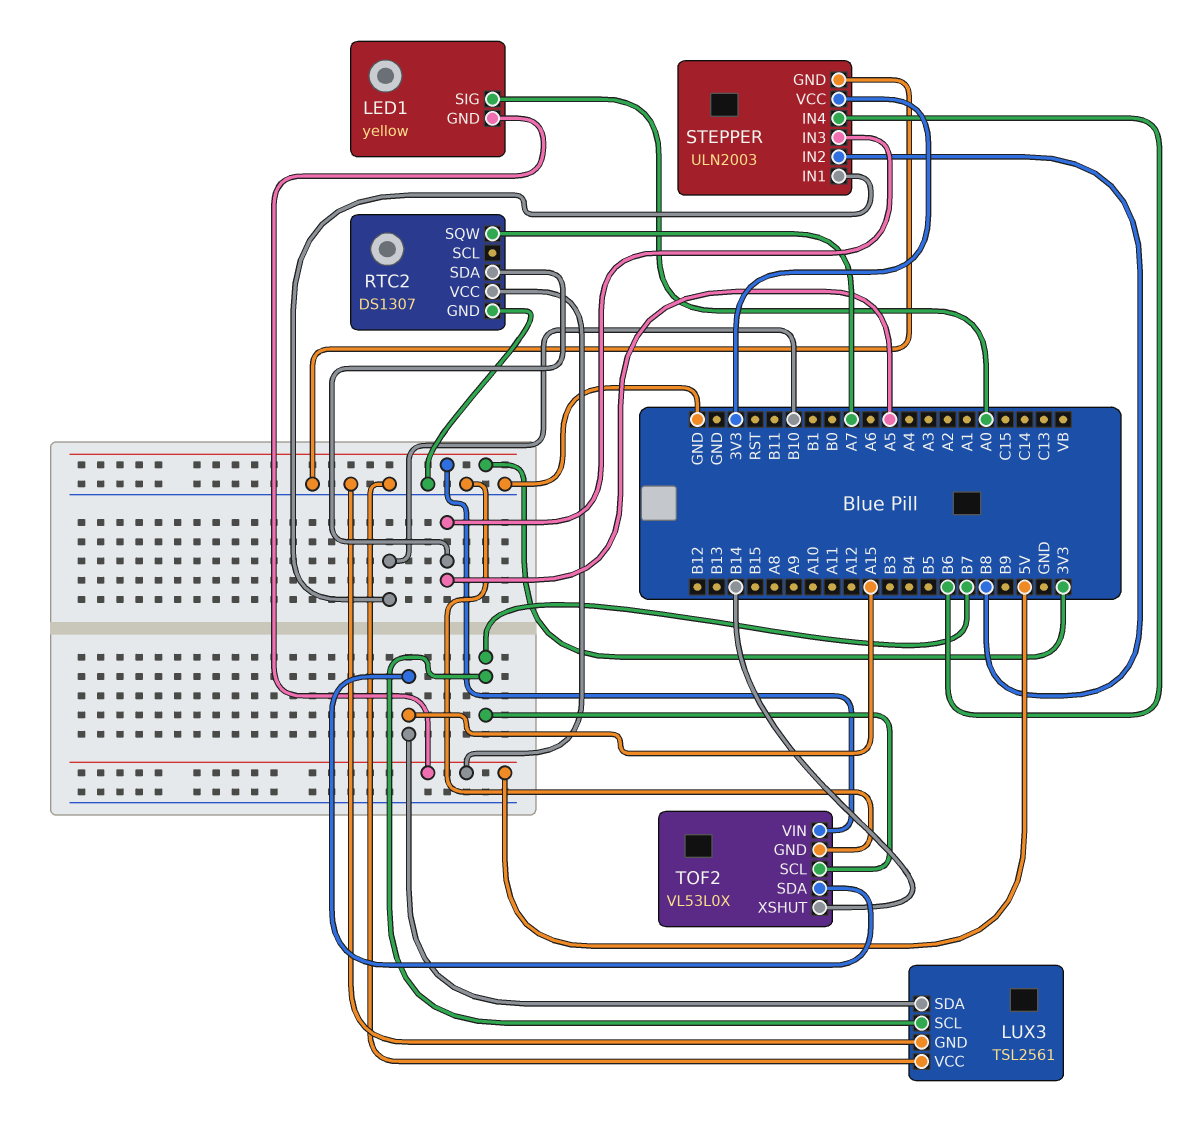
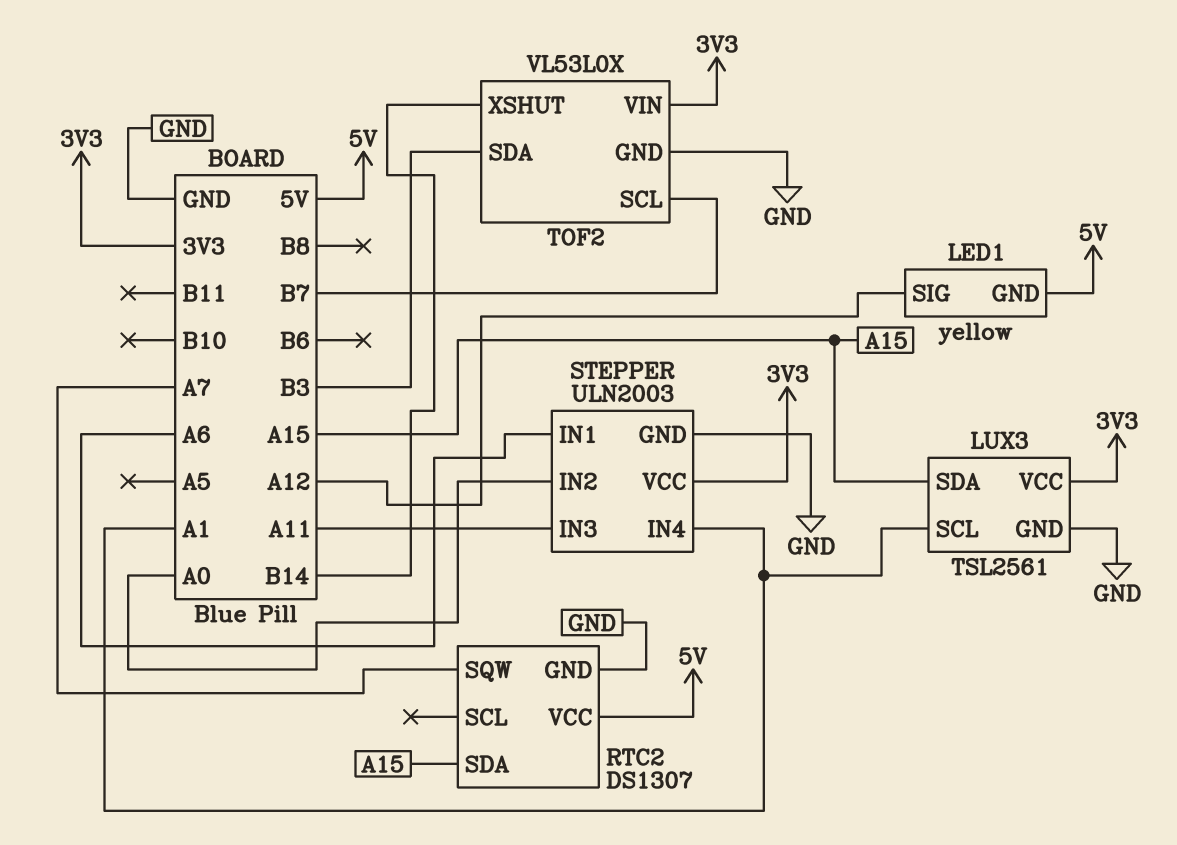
LED1 pin SIG: A0 -> A12
LUX3 pin SCL: B7 -> A1
LUX3 pin VCC: GND -> 3V3
RTC2 pin SDA: A5 -> A15
STEPPER pin IN1: B10 -> A6
STEPPER pin IN2: B8 -> A0
STEPPER pin IN3: A5 -> A11
STEPPER pin IN4: B6 -> A1
TOF2 pin SDA: A15 -> B3

